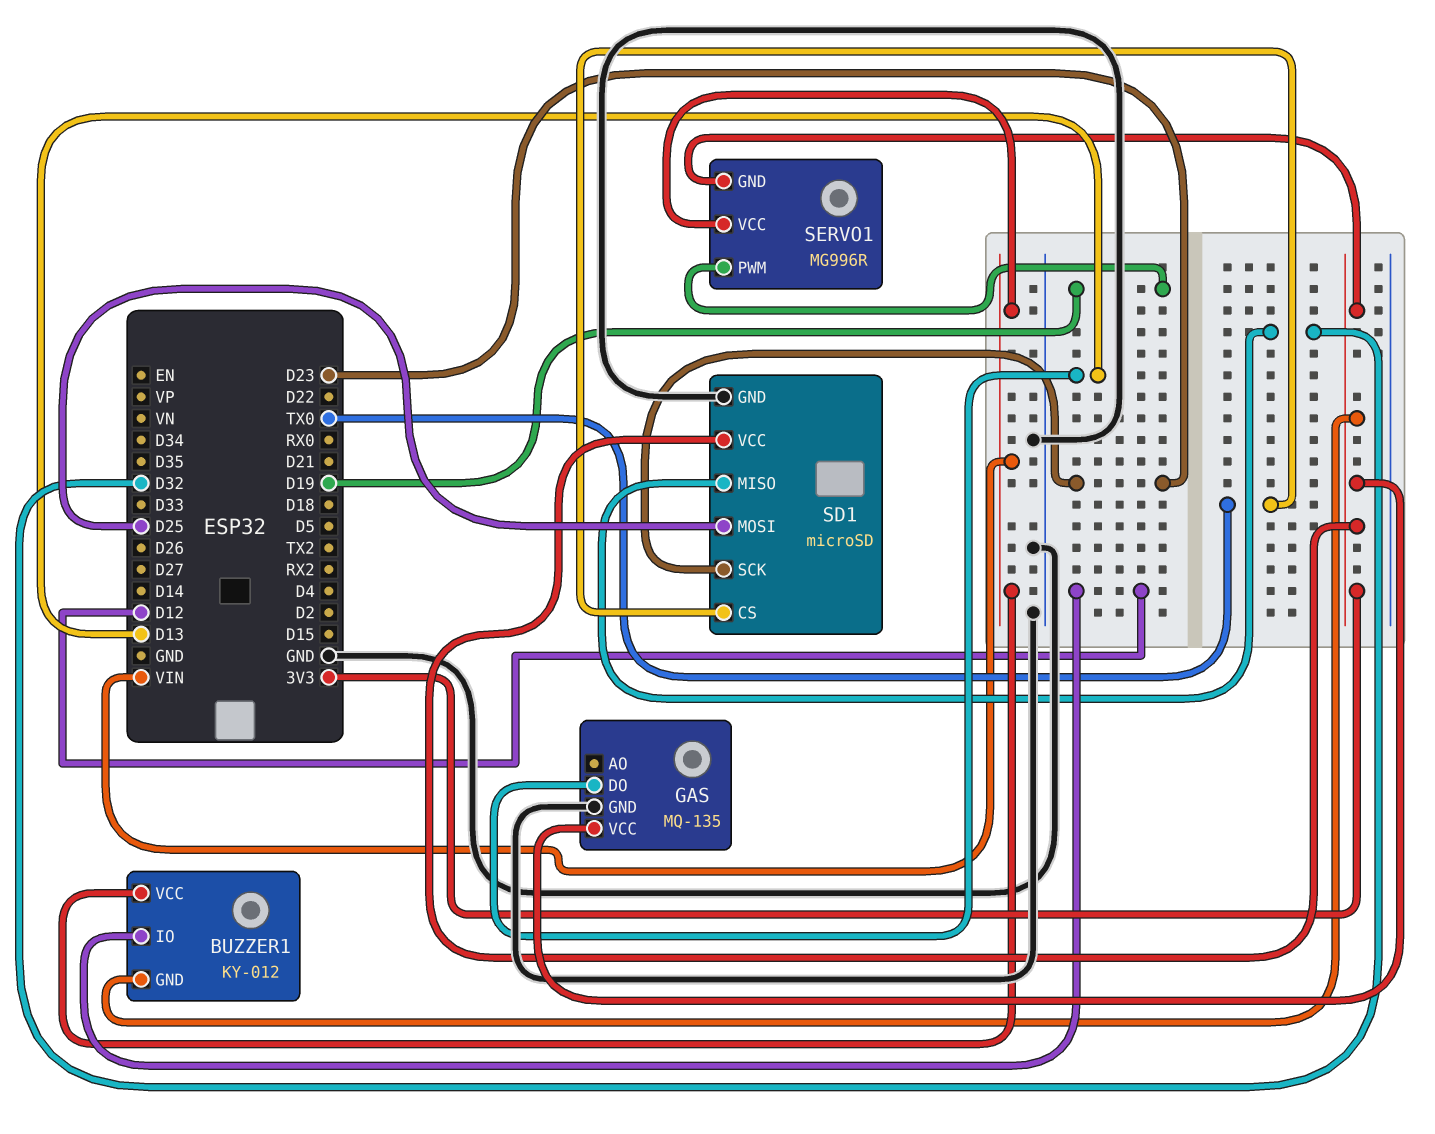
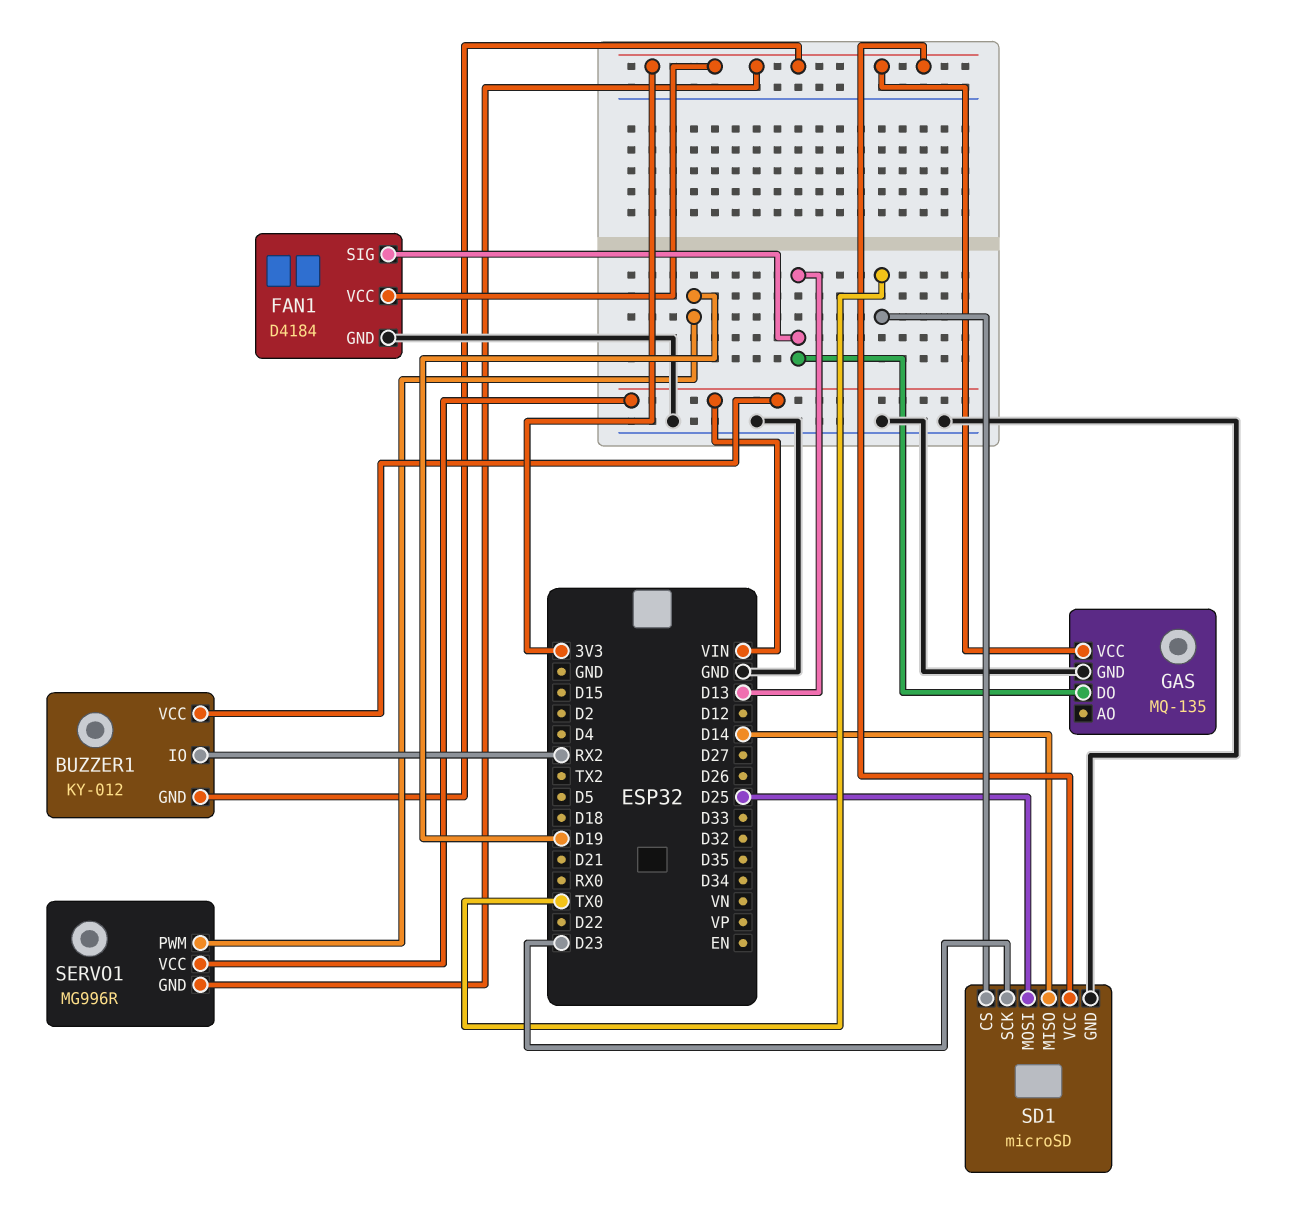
BUZZER1 pin IO: D12 -> RX2
FAN1: none -> D4184
FAN1 pin GND: none -> GND
FAN1 pin SIG: none -> D13
FAN1 pin VCC: none -> 3V3
SD1 pin MISO: D32 -> D14

